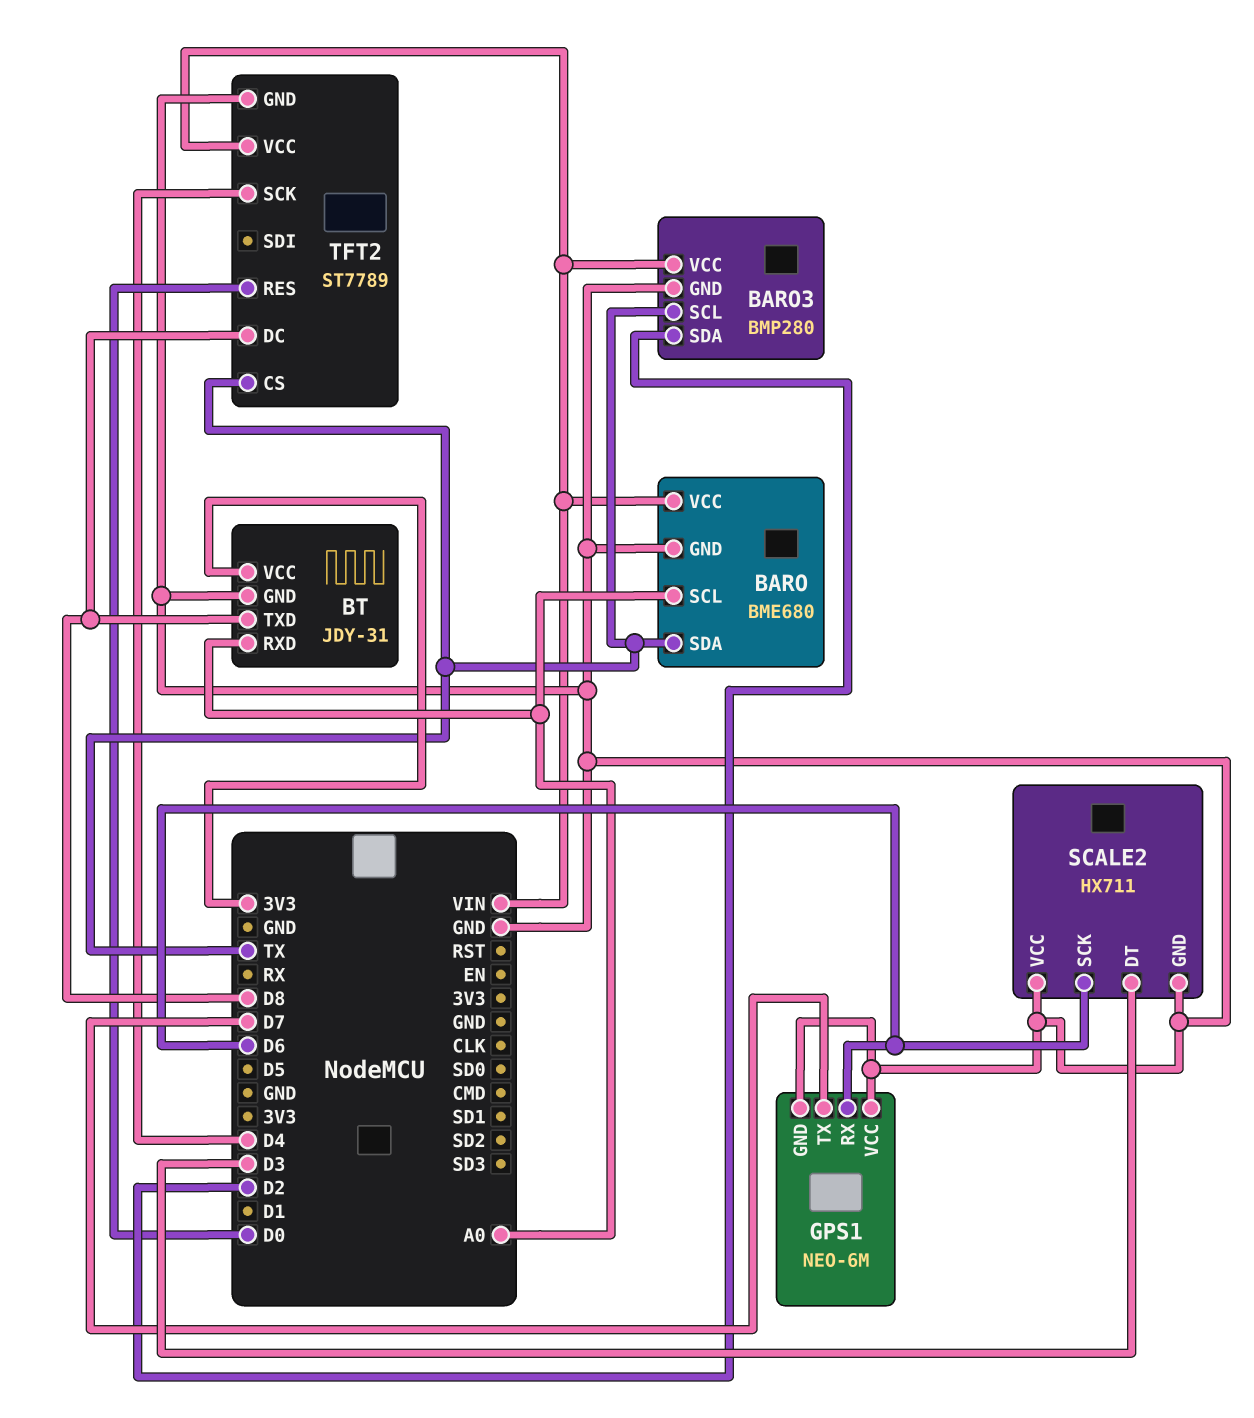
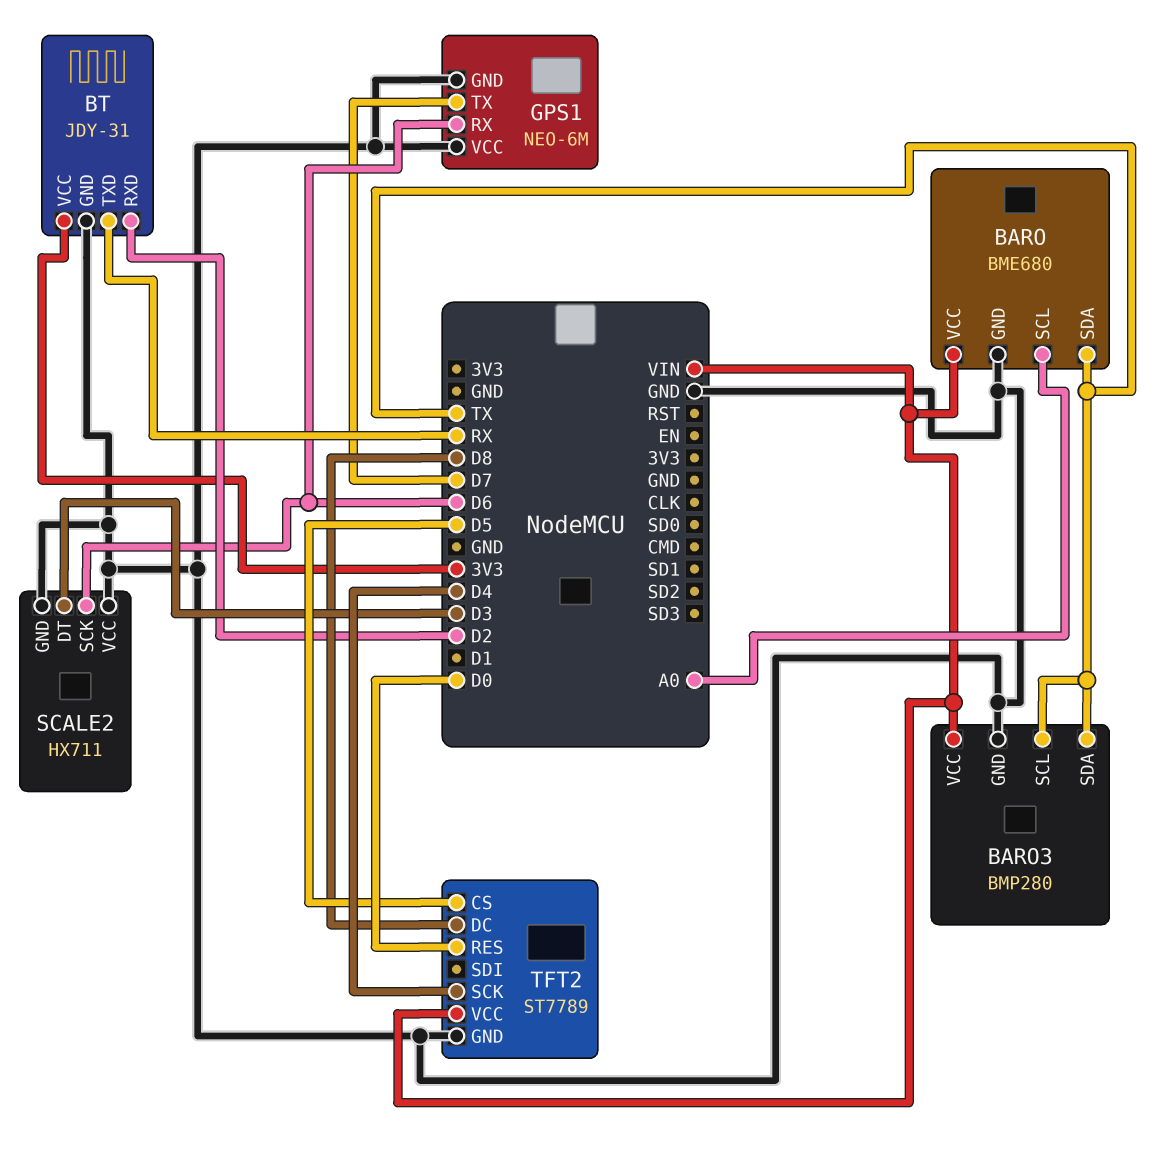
BARO3 pin SDA: D2 -> TX
BT pin RXD: A0 -> D2
BT pin TXD: D8 -> RX
TFT2 pin CS: TX -> D5

